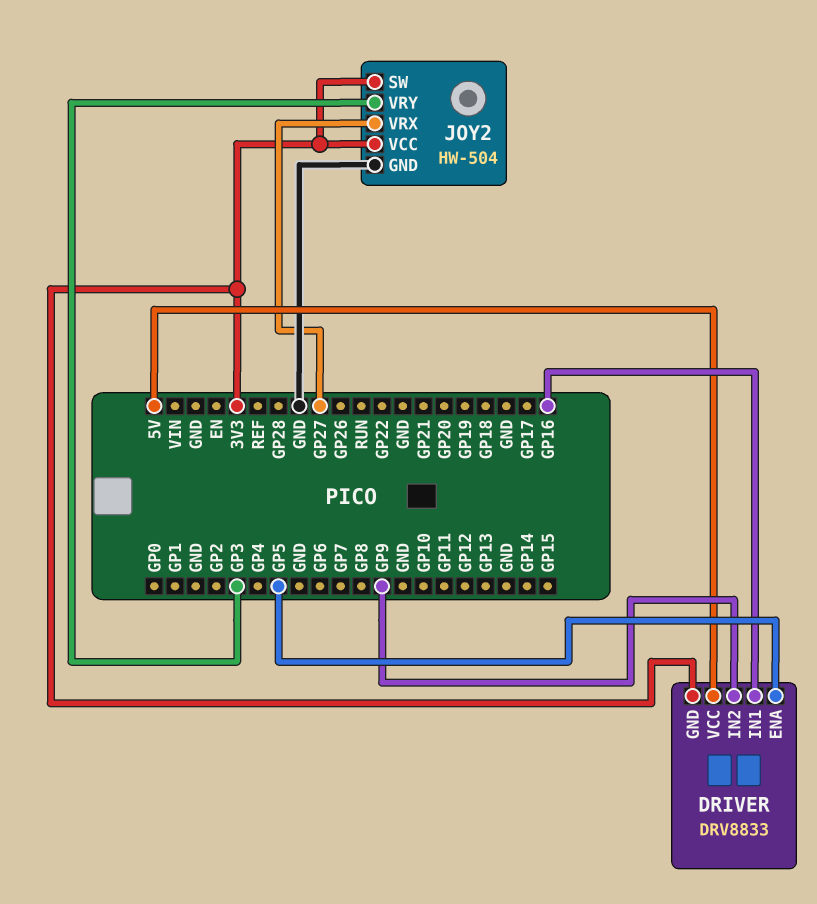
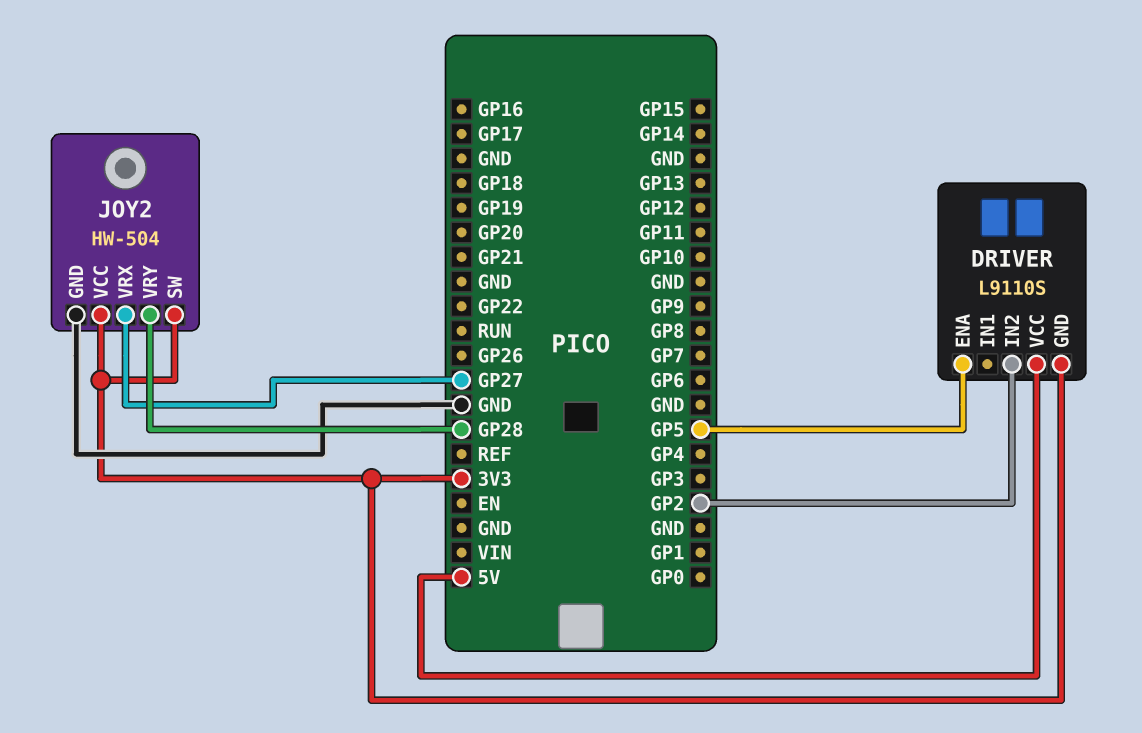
DRIVER: DRV8833 -> L9110S
DRIVER pin IN1: GP16 -> none
DRIVER pin IN2: GP9 -> GP2
JOY2 pin VRY: GP3 -> GP28

